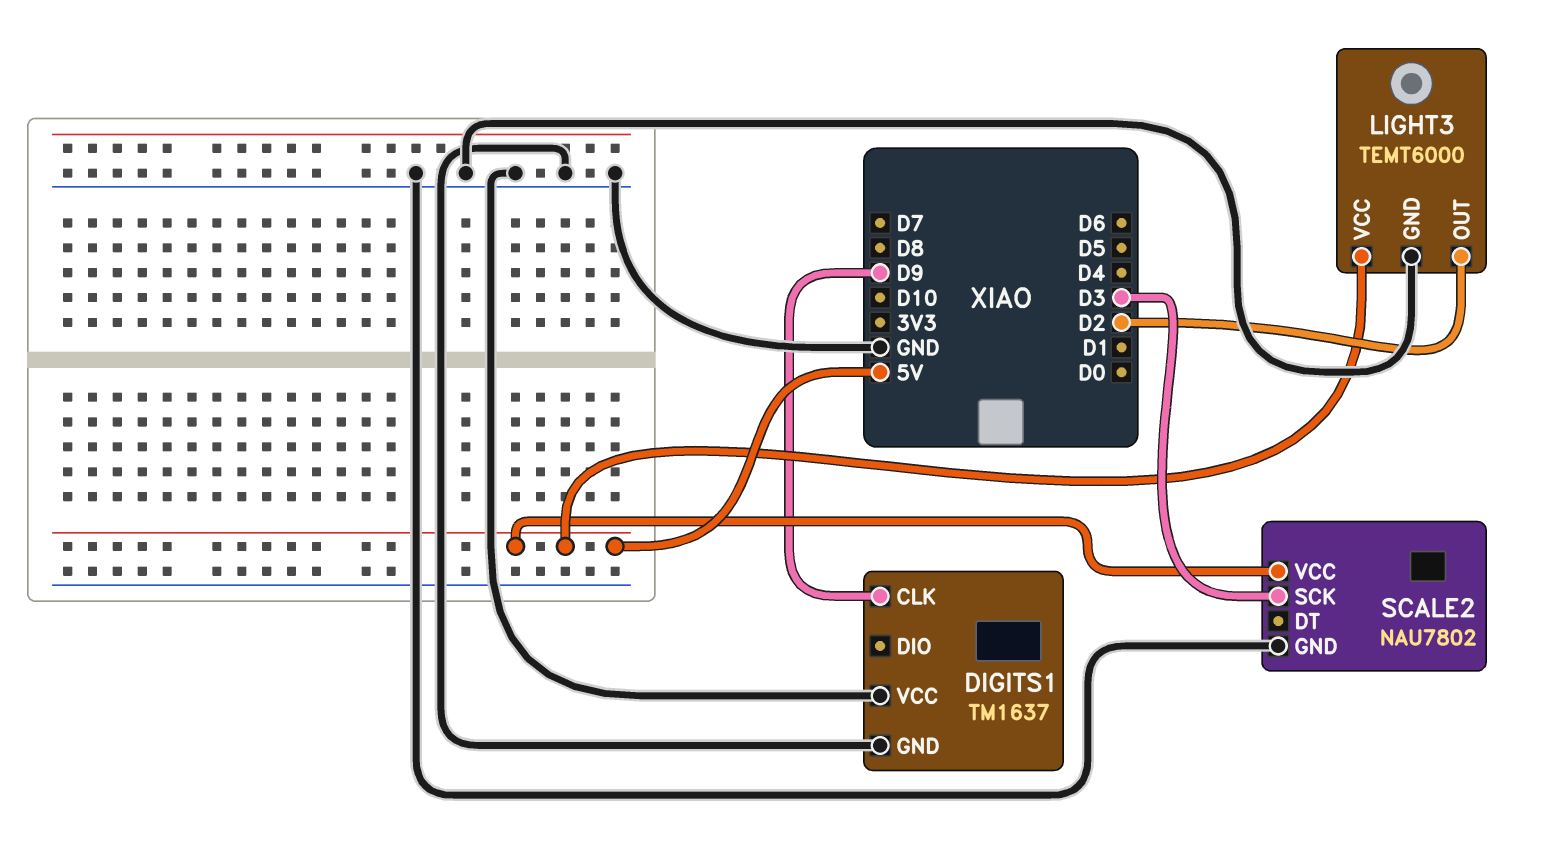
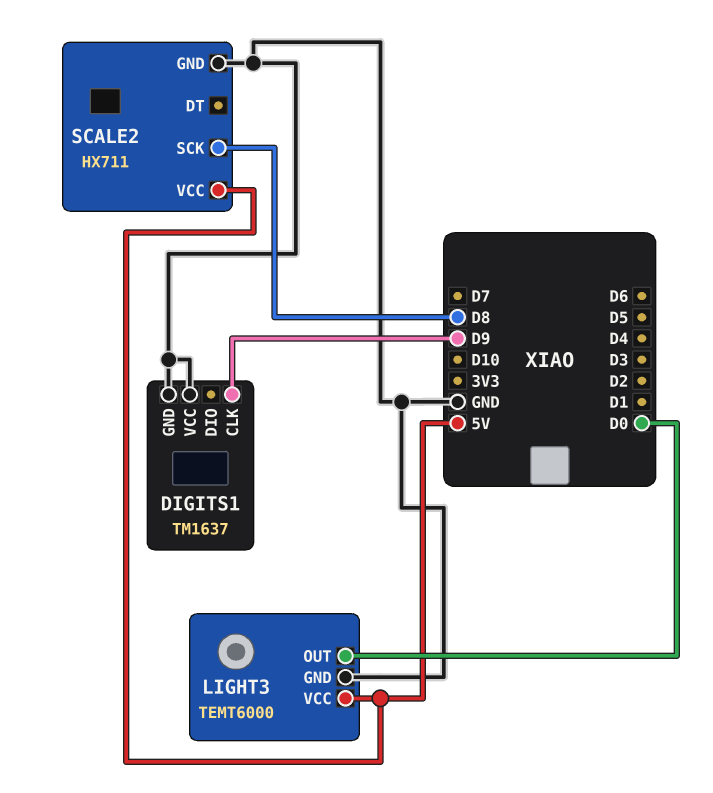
LIGHT3 pin OUT: D2 -> D0
SCALE2: NAU7802 -> HX711
SCALE2 pin SCK: D3 -> D8

